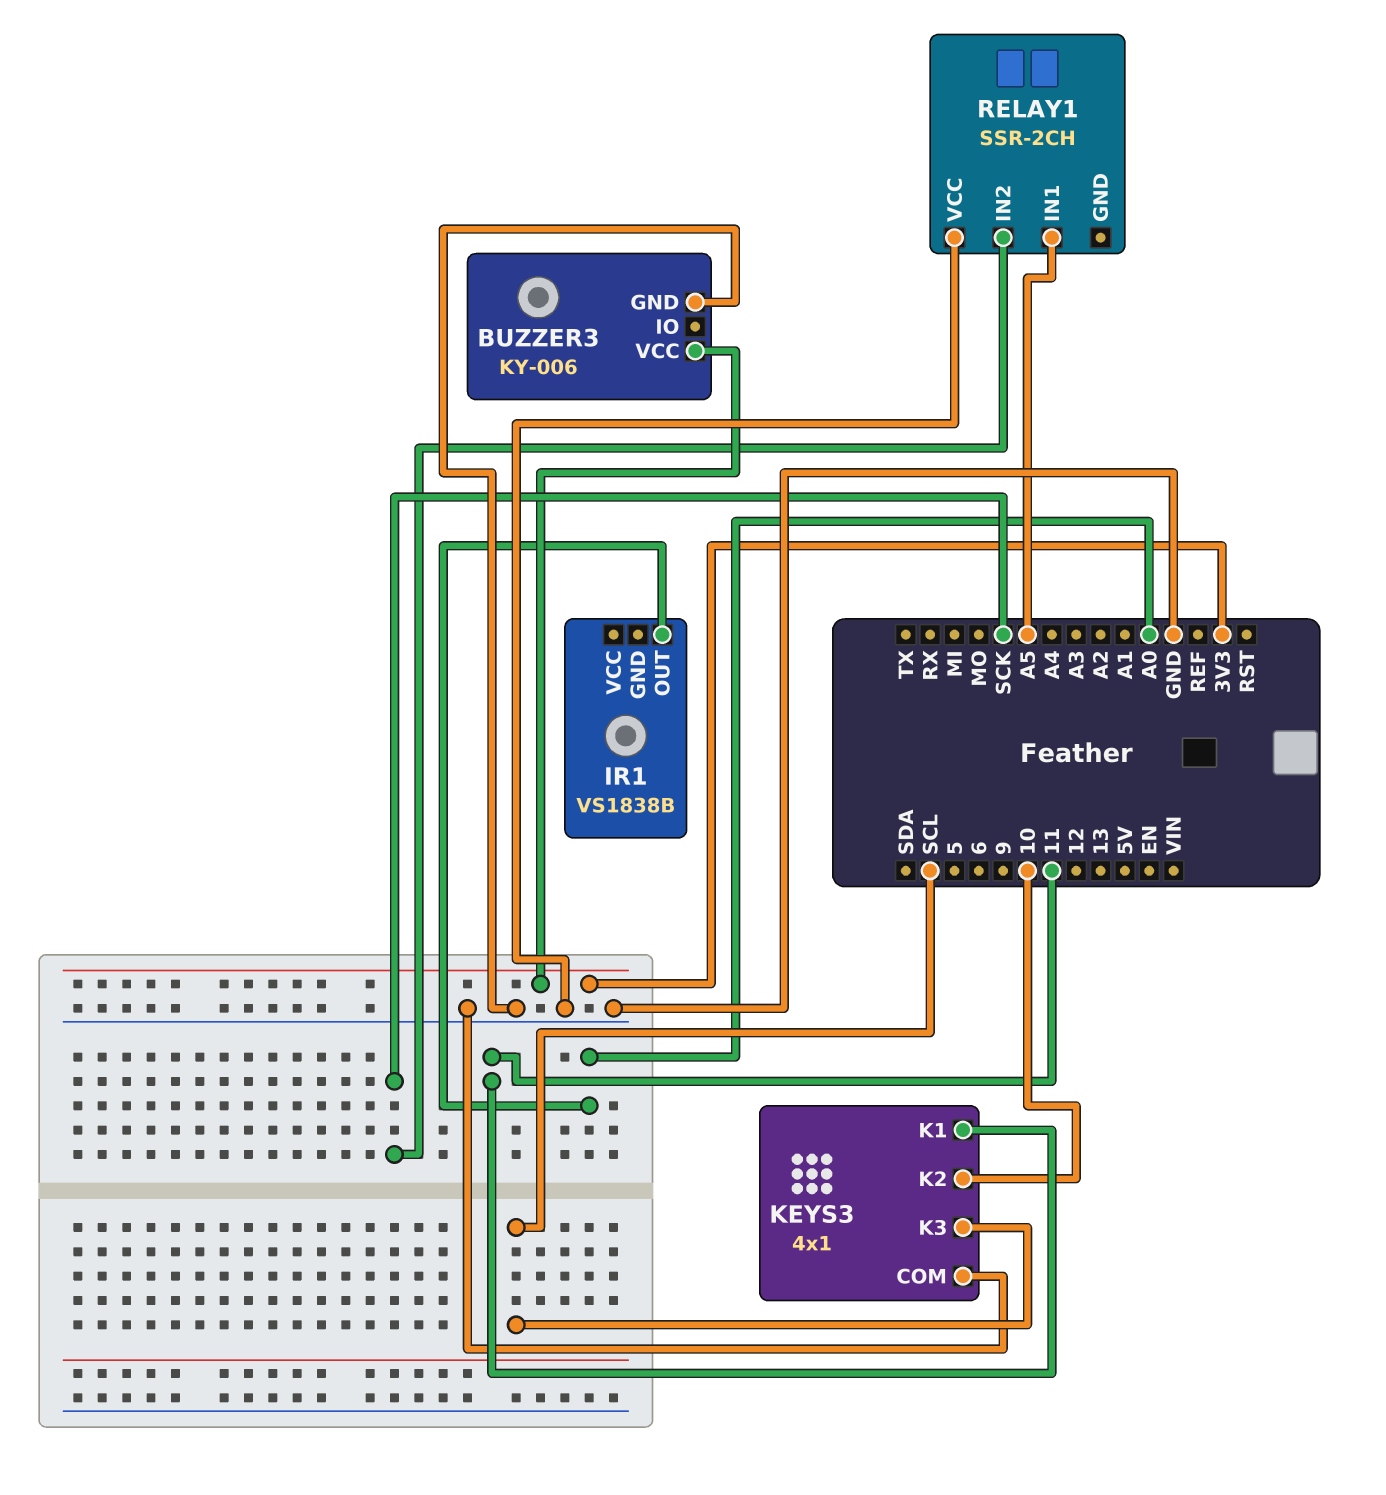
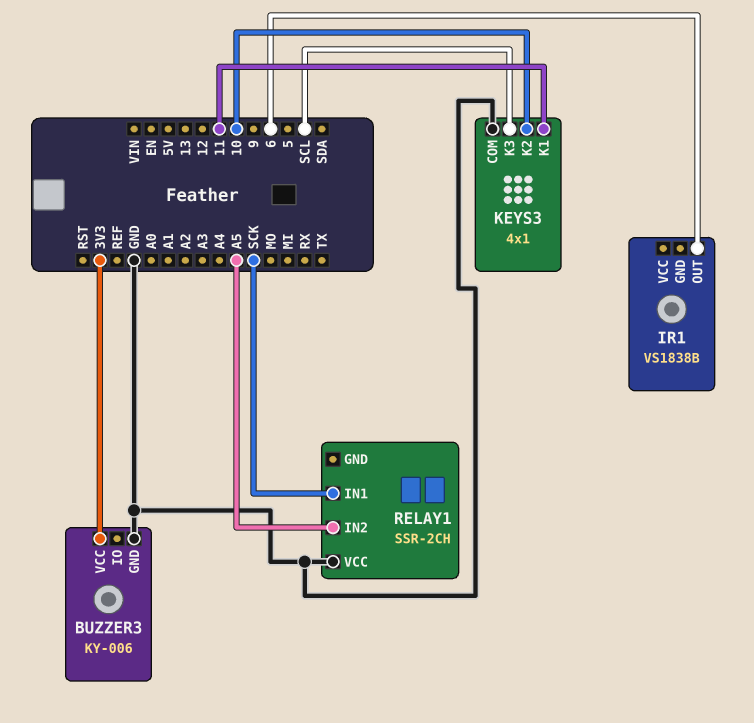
IR1 pin OUT: A0 -> 6
RELAY1 pin IN1: A5 -> SCK
RELAY1 pin IN2: SCK -> A5

